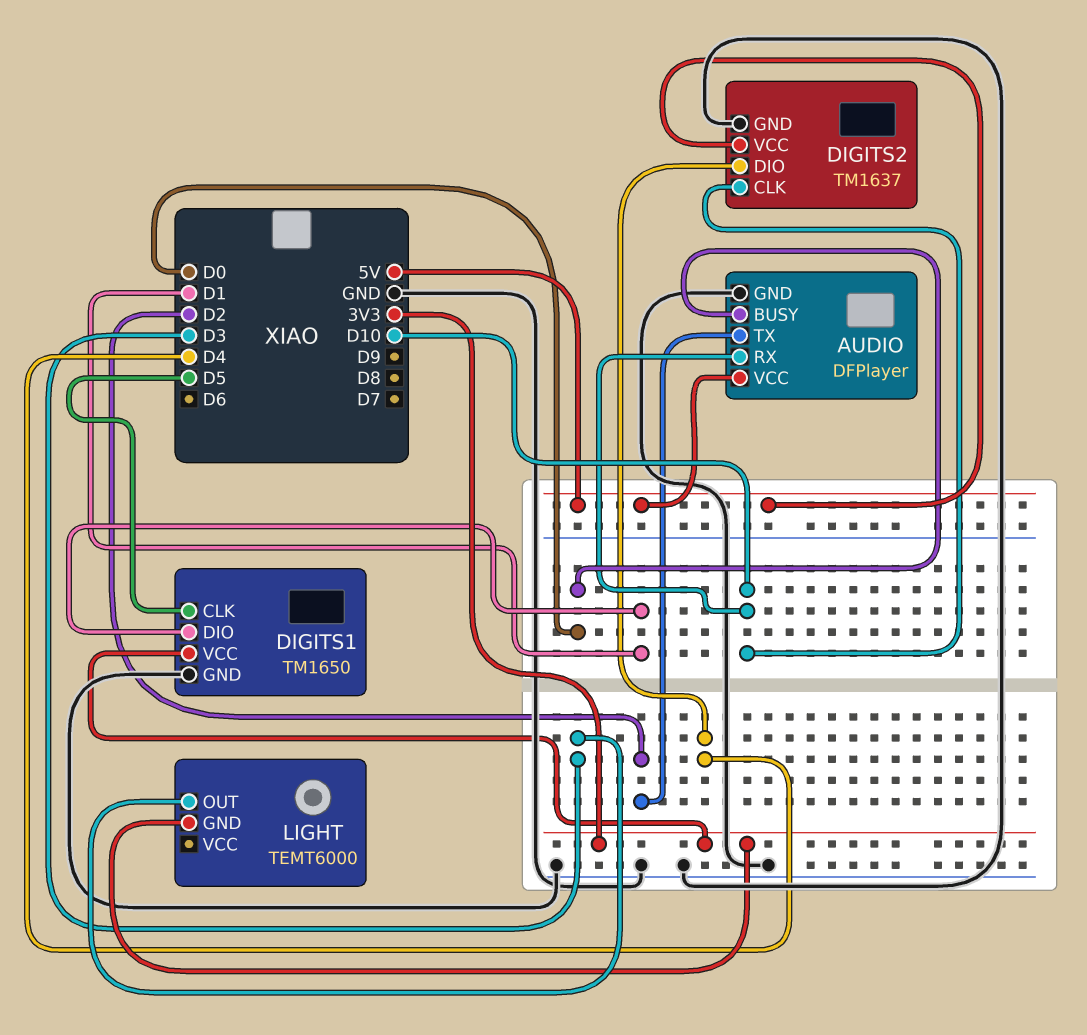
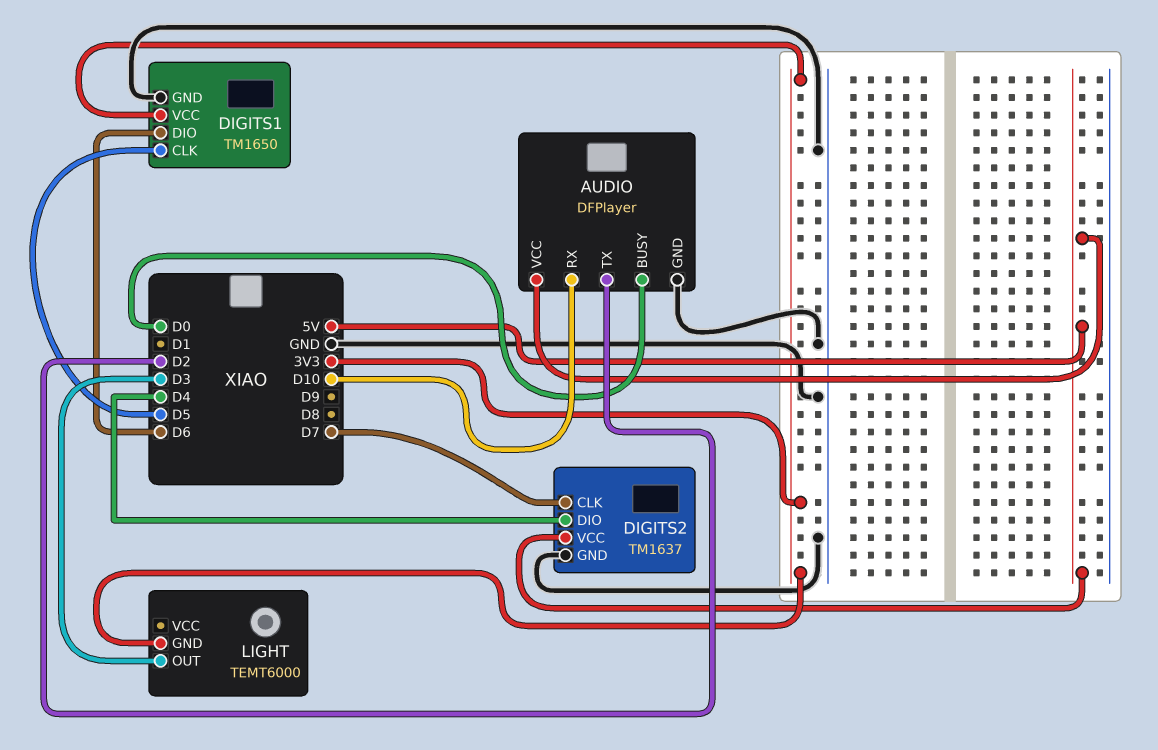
DIGITS1 pin DIO: D1 -> D6
DIGITS2 pin CLK: D10 -> D7

